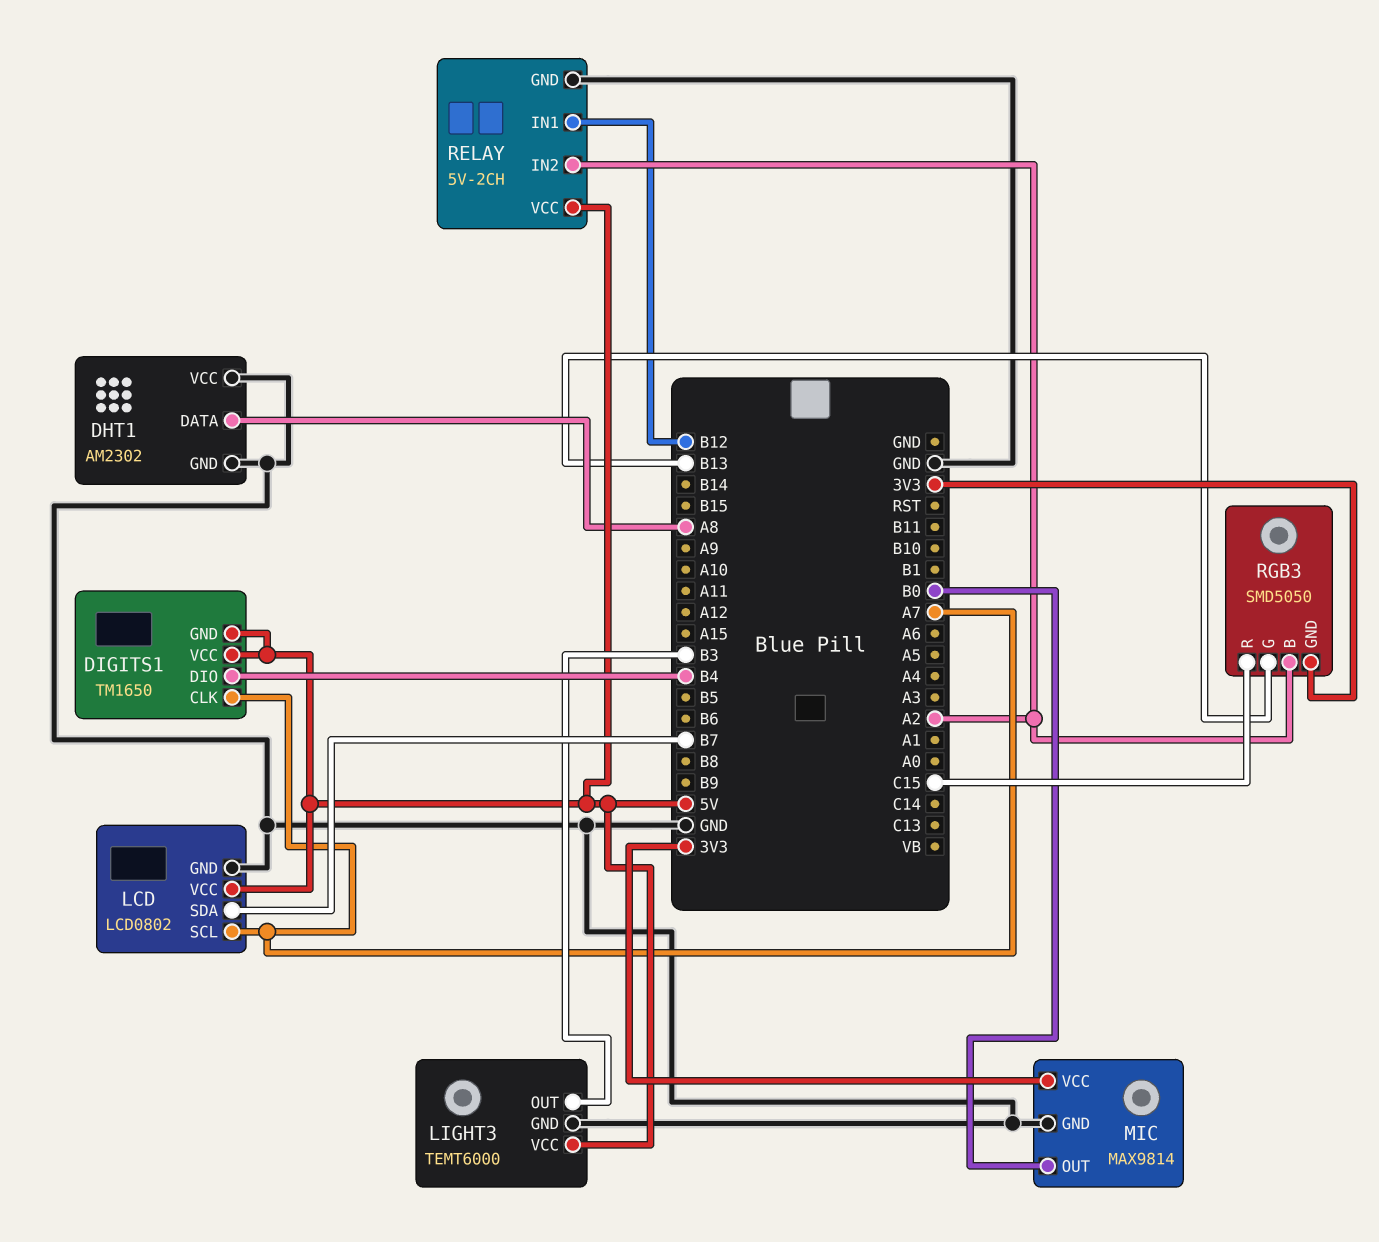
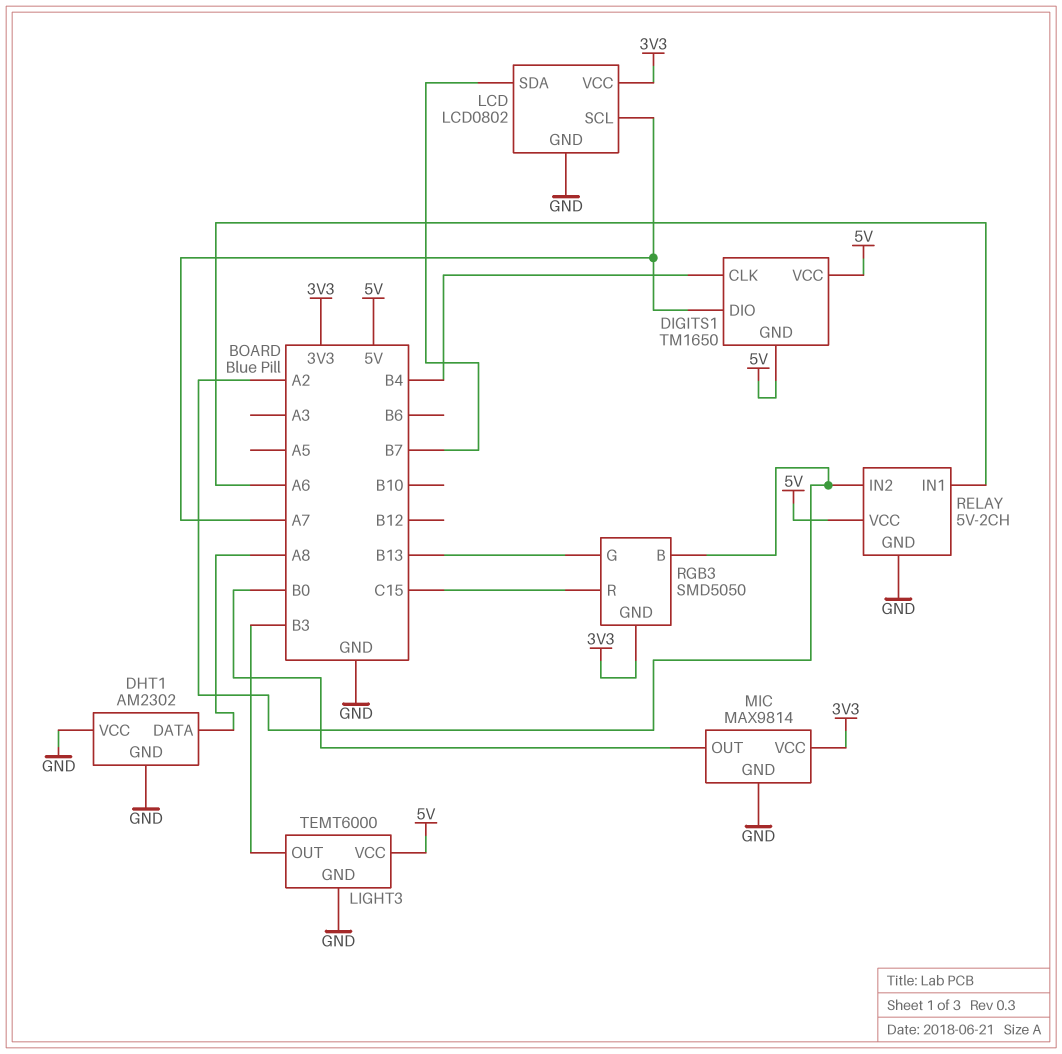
DIGITS1 pin CLK: A7 -> B4
DIGITS1 pin DIO: B4 -> A7
LCD pin VCC: 5V -> 3V3
RELAY pin IN1: B12 -> A6

